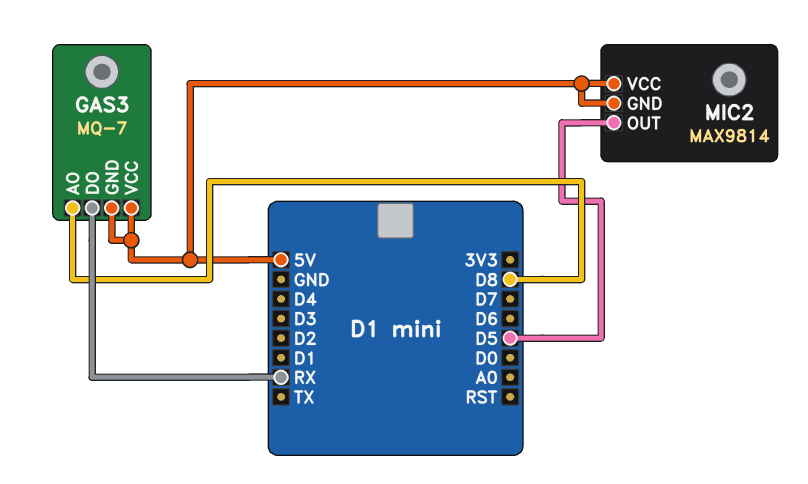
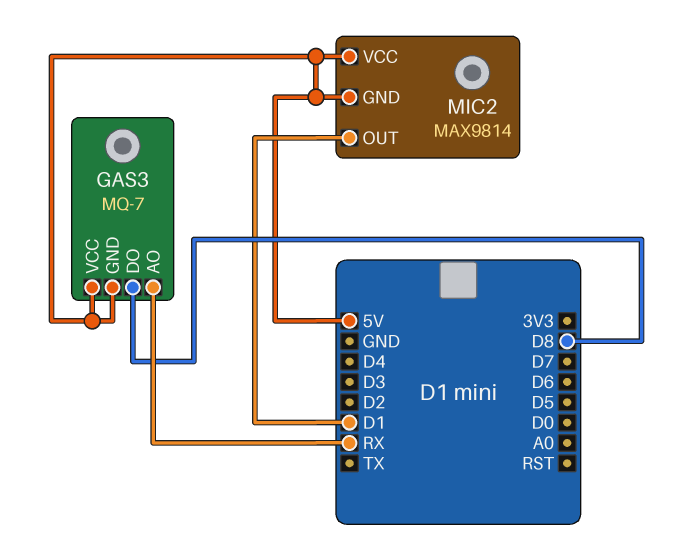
GAS3 pin AO: D8 -> RX
GAS3 pin DO: RX -> D8
MIC2 pin OUT: D5 -> D1

